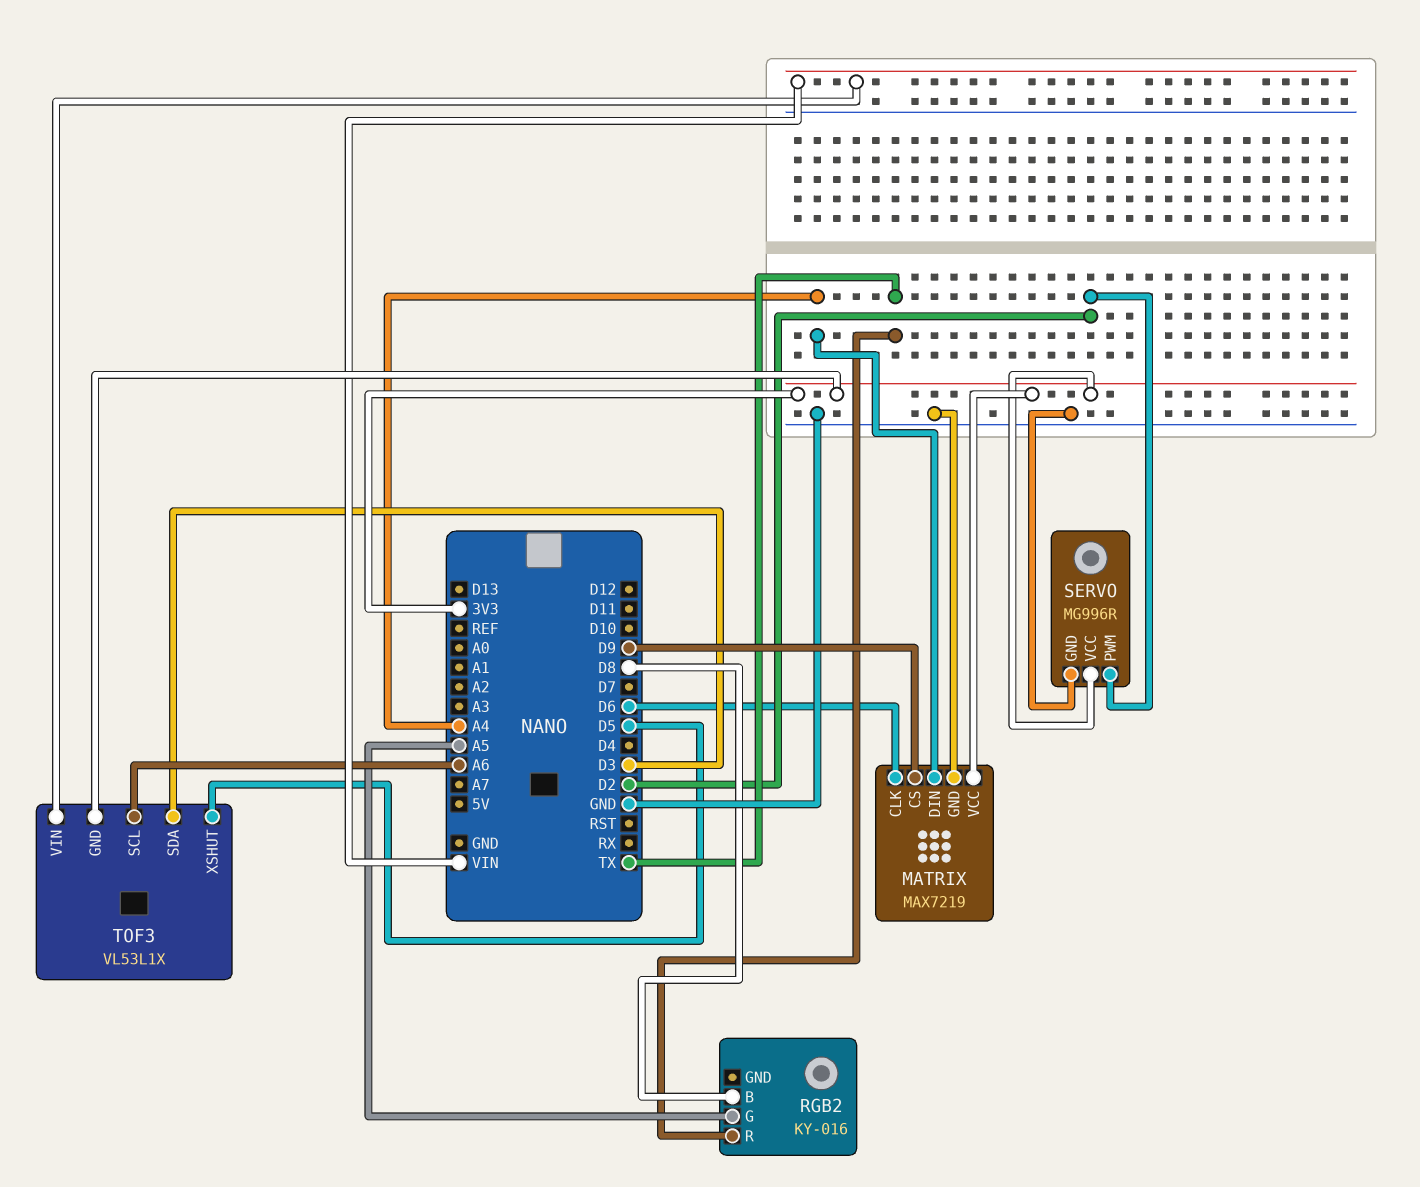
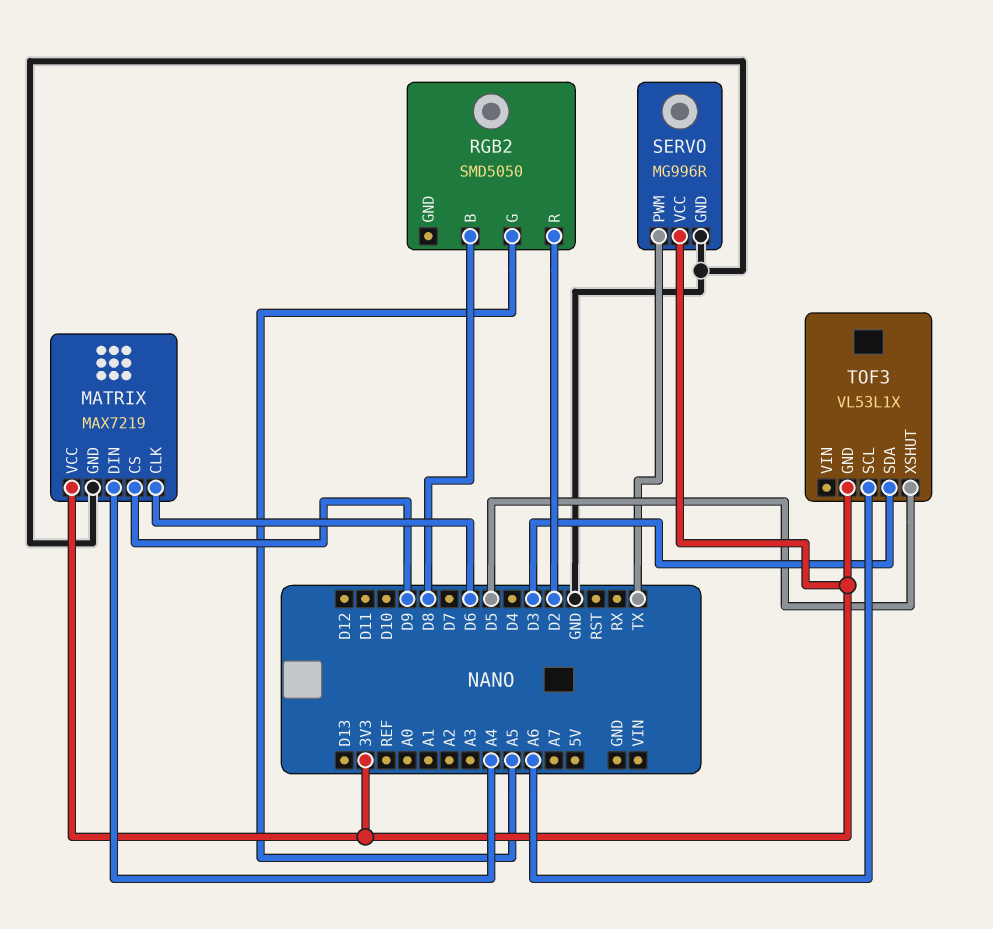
RGB2: KY-016 -> SMD5050
RGB2 pin R: TX -> D2
SERVO pin PWM: D2 -> TX
TOF3 pin VIN: VIN -> none

